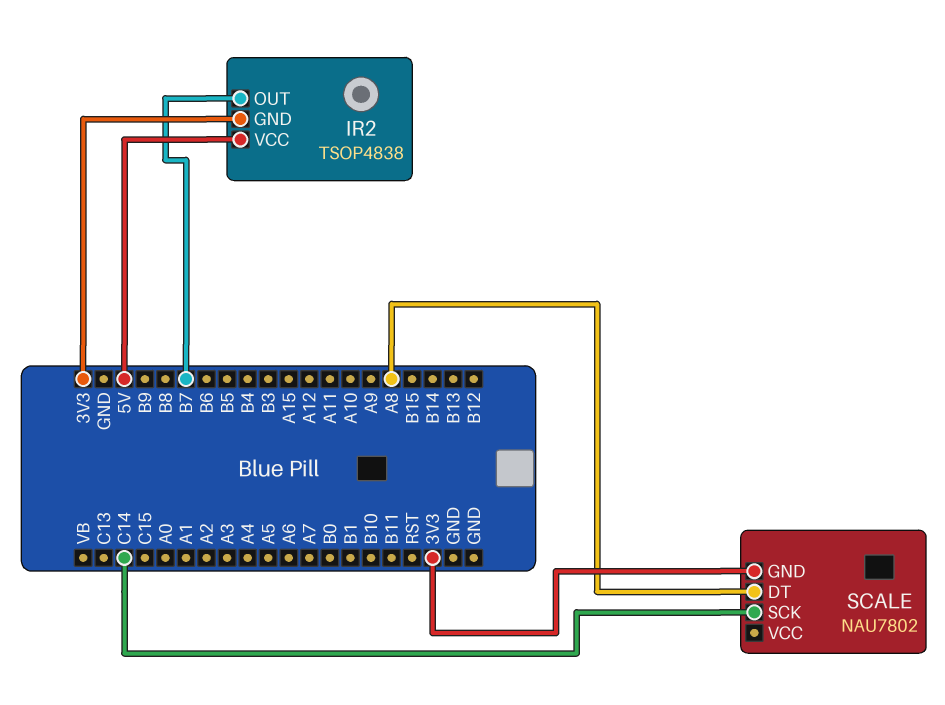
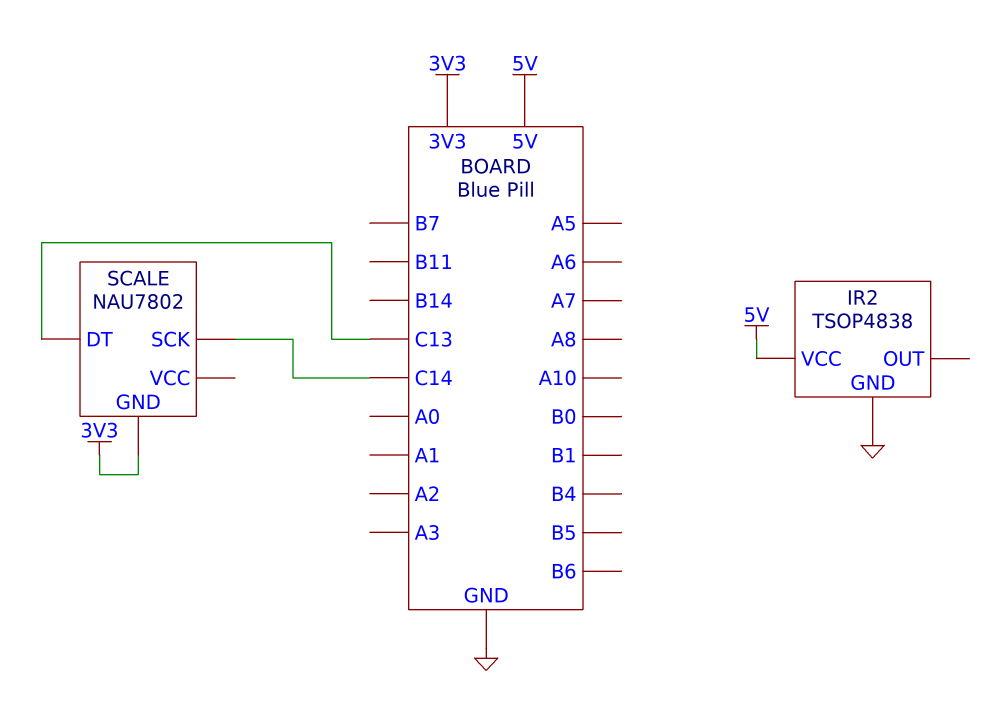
IR2 pin GND: 3V3 -> GND
IR2 pin OUT: B7 -> none
SCALE pin DT: A8 -> C13

